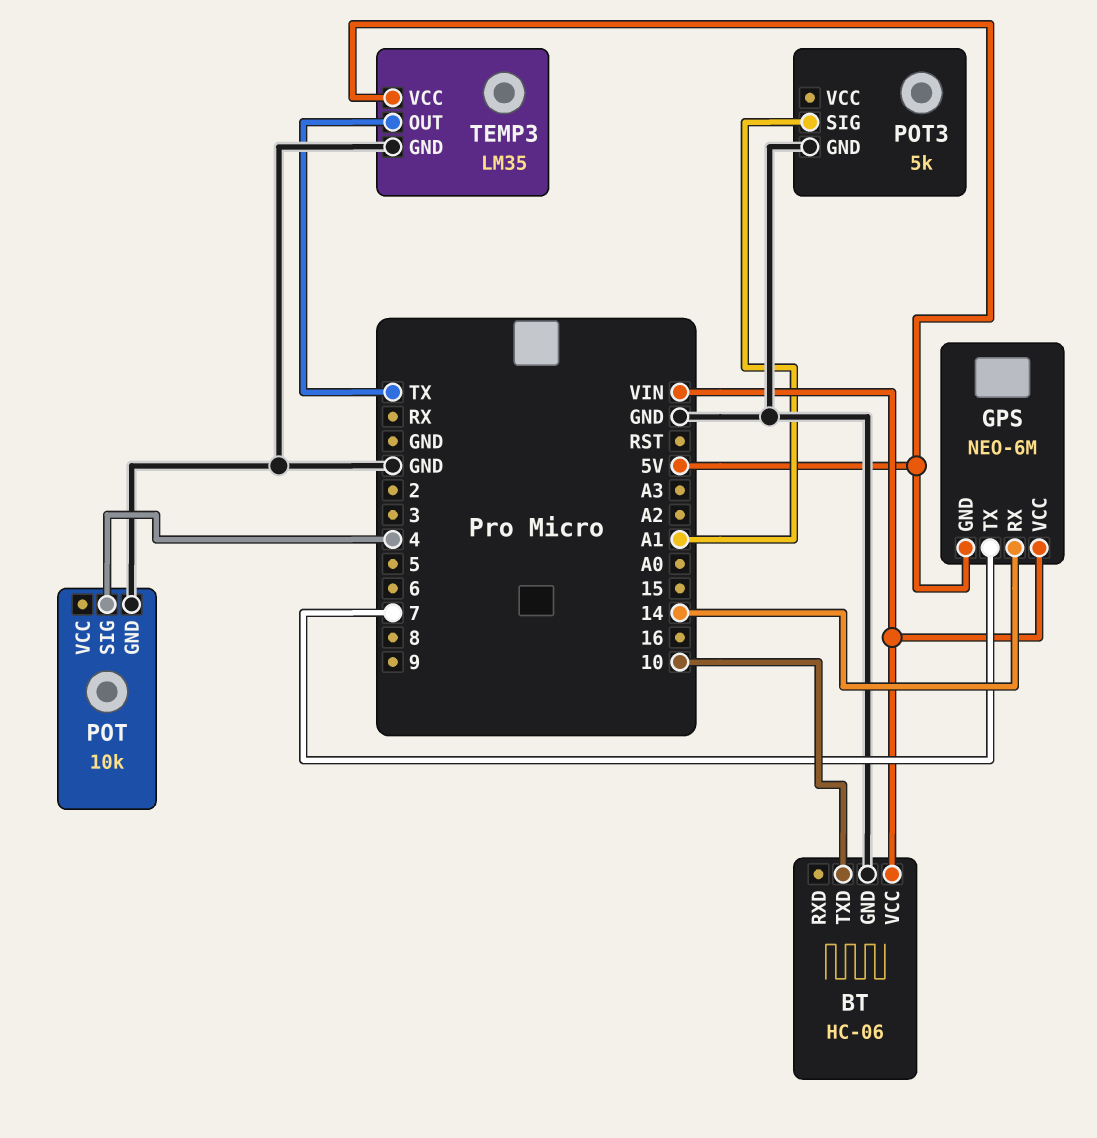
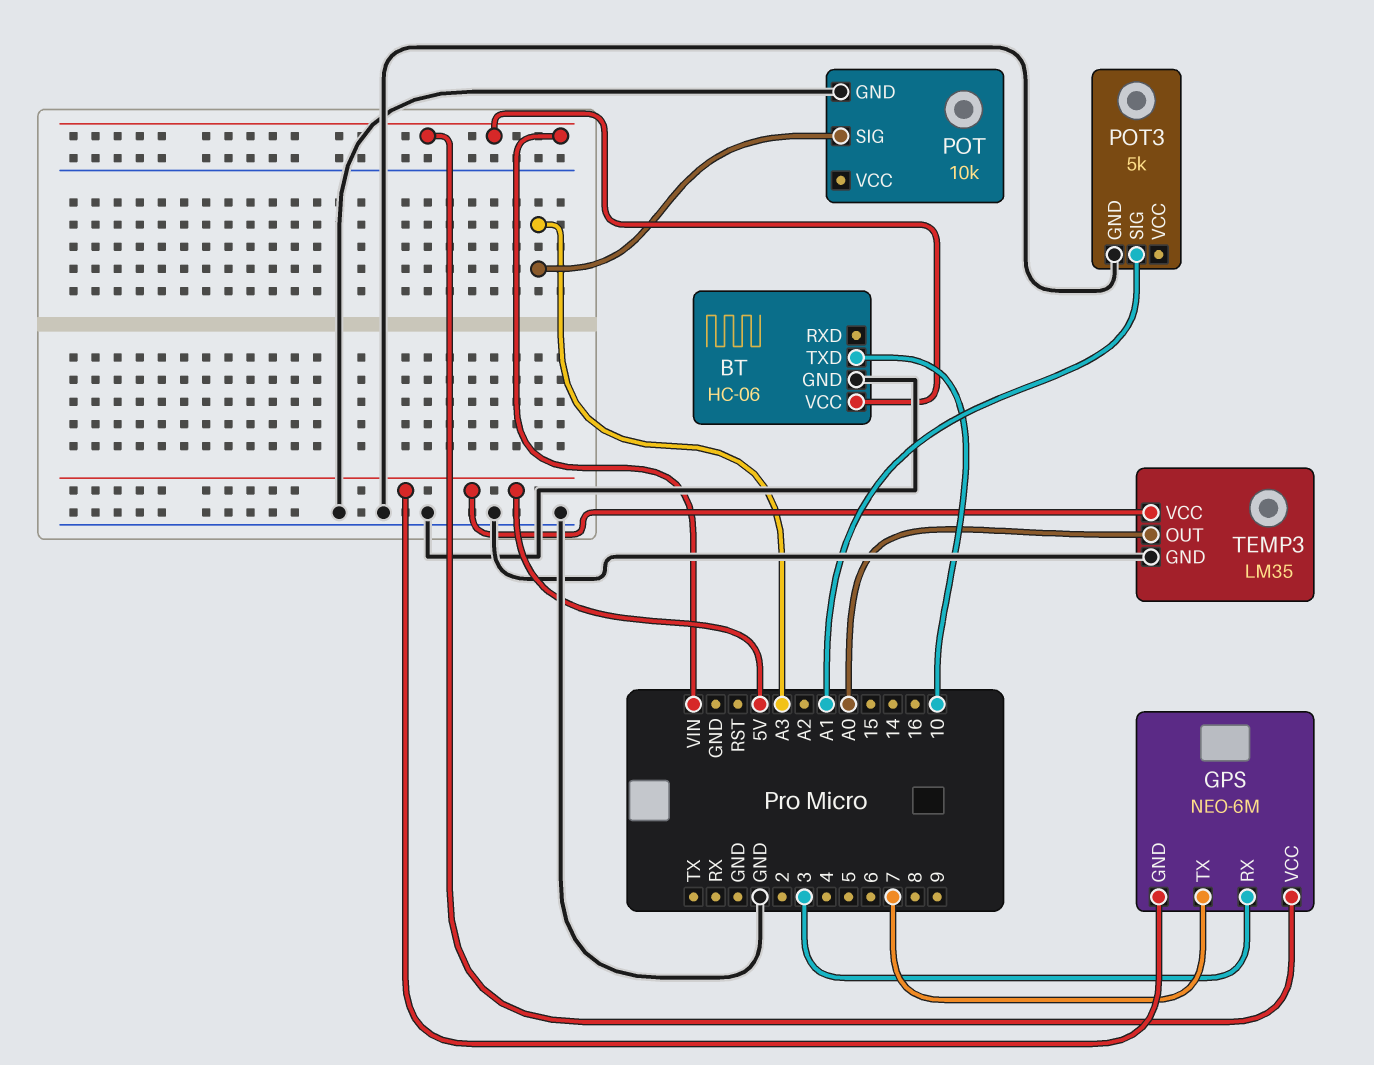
GPS pin RX: 14 -> 3
POT pin SIG: 4 -> A3
TEMP3 pin OUT: TX -> A0

